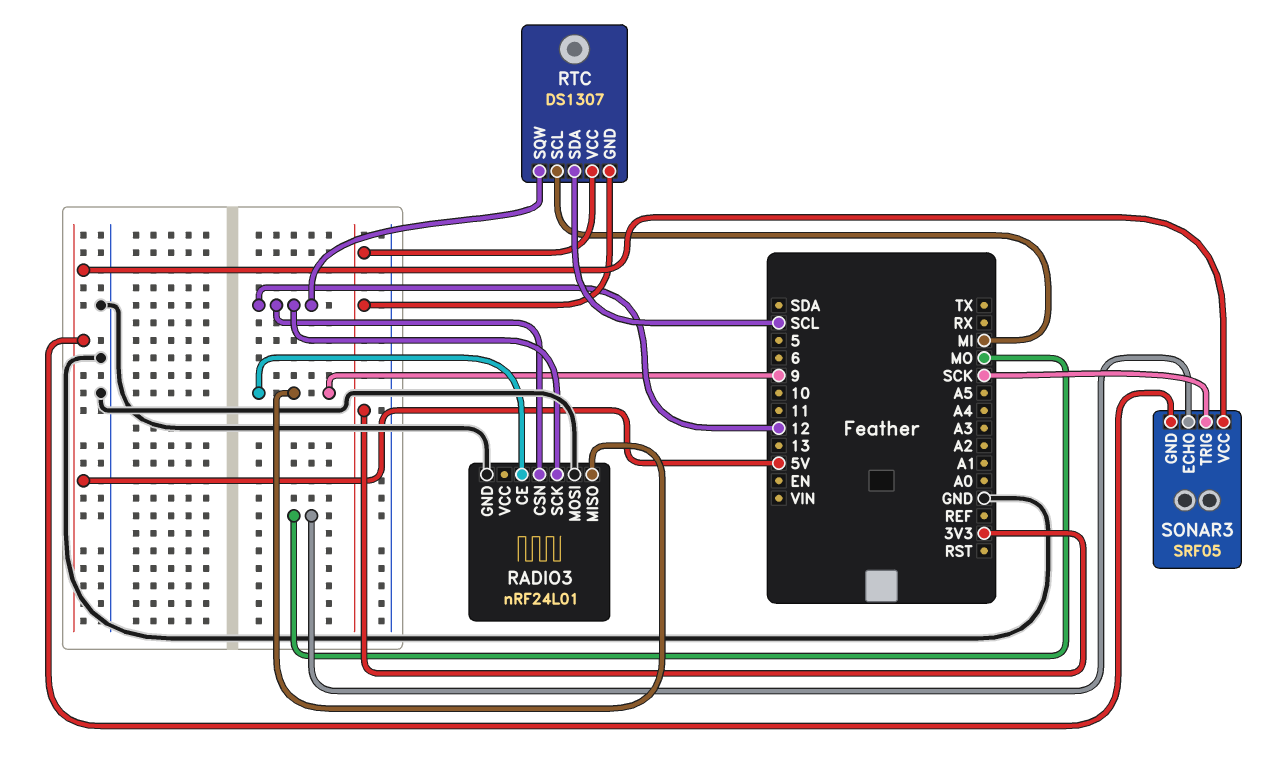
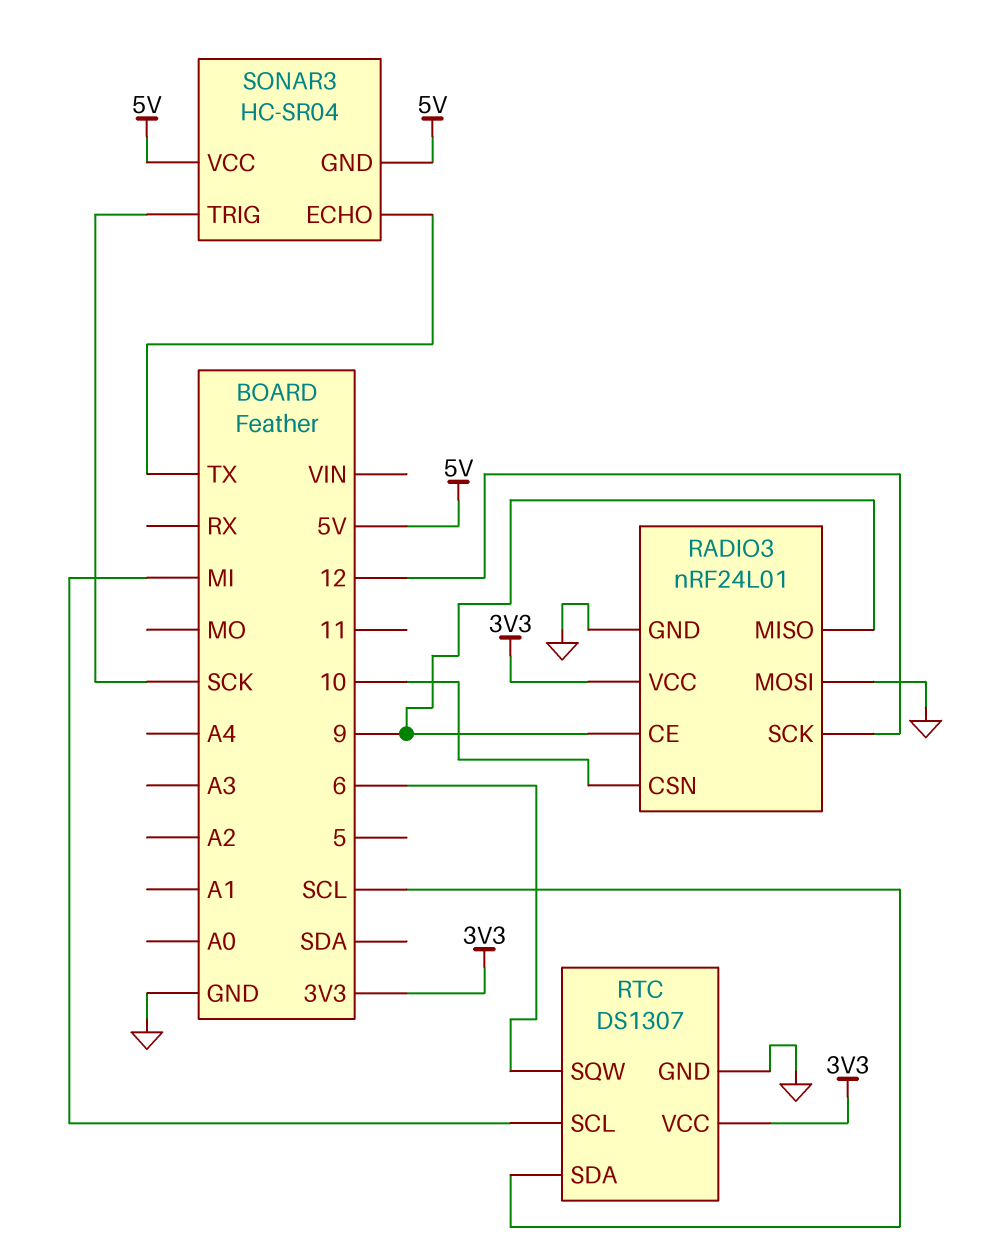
RADIO3 pin CSN: 12 -> 10
RADIO3 pin VCC: none -> 3V3
RTC pin GND: 3V3 -> GND
RTC pin SQW: 12 -> 6
SONAR3: SRF05 -> HC-SR04
SONAR3 pin ECHO: MO -> TX

